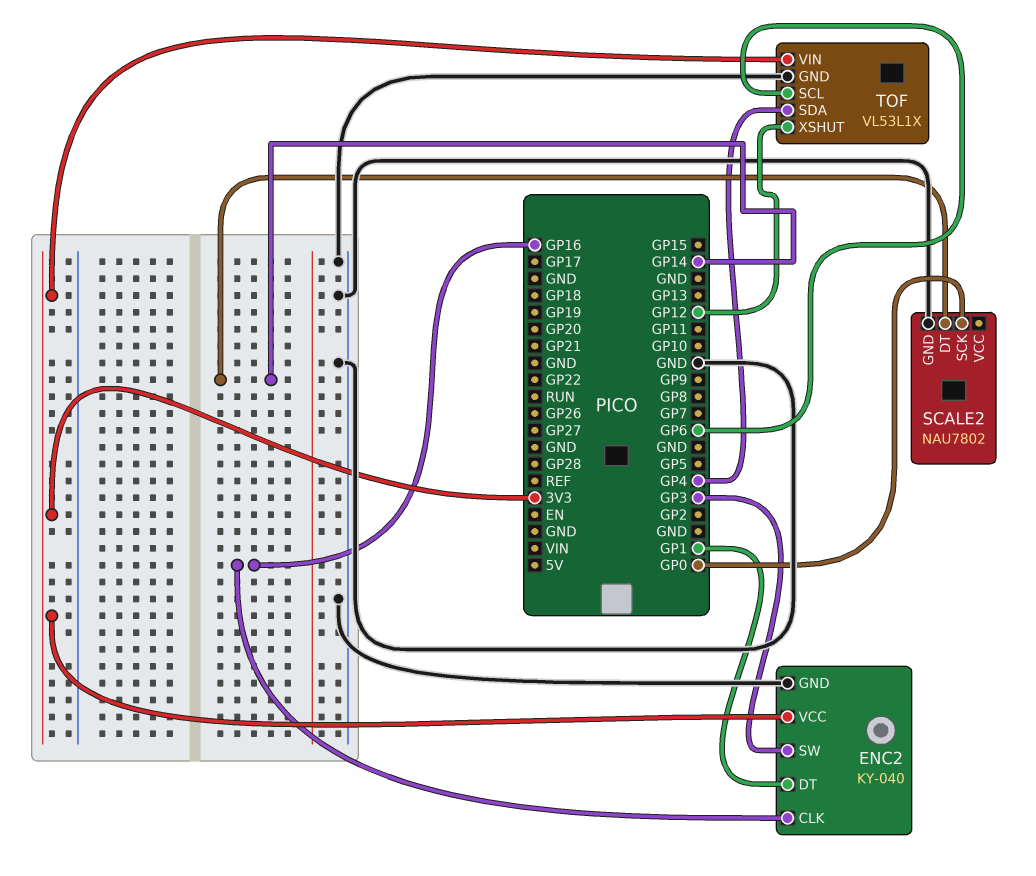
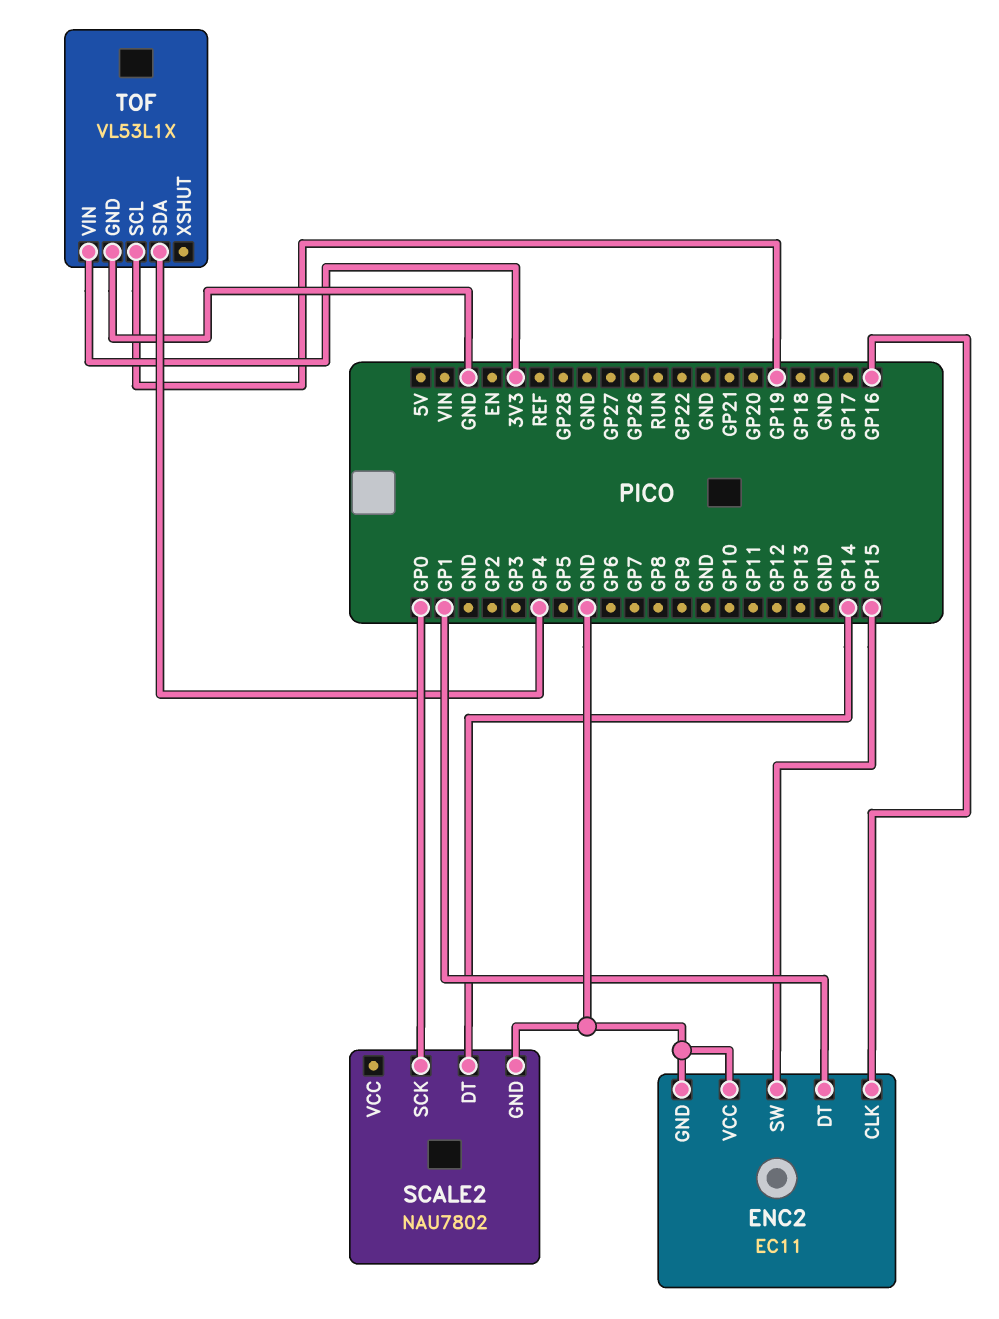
ENC2: KY-040 -> EC11
ENC2 pin SW: GP3 -> GP15
ENC2 pin VCC: 3V3 -> GND
TOF pin SCL: GP6 -> GP19
TOF pin XSHUT: GP12 -> none

